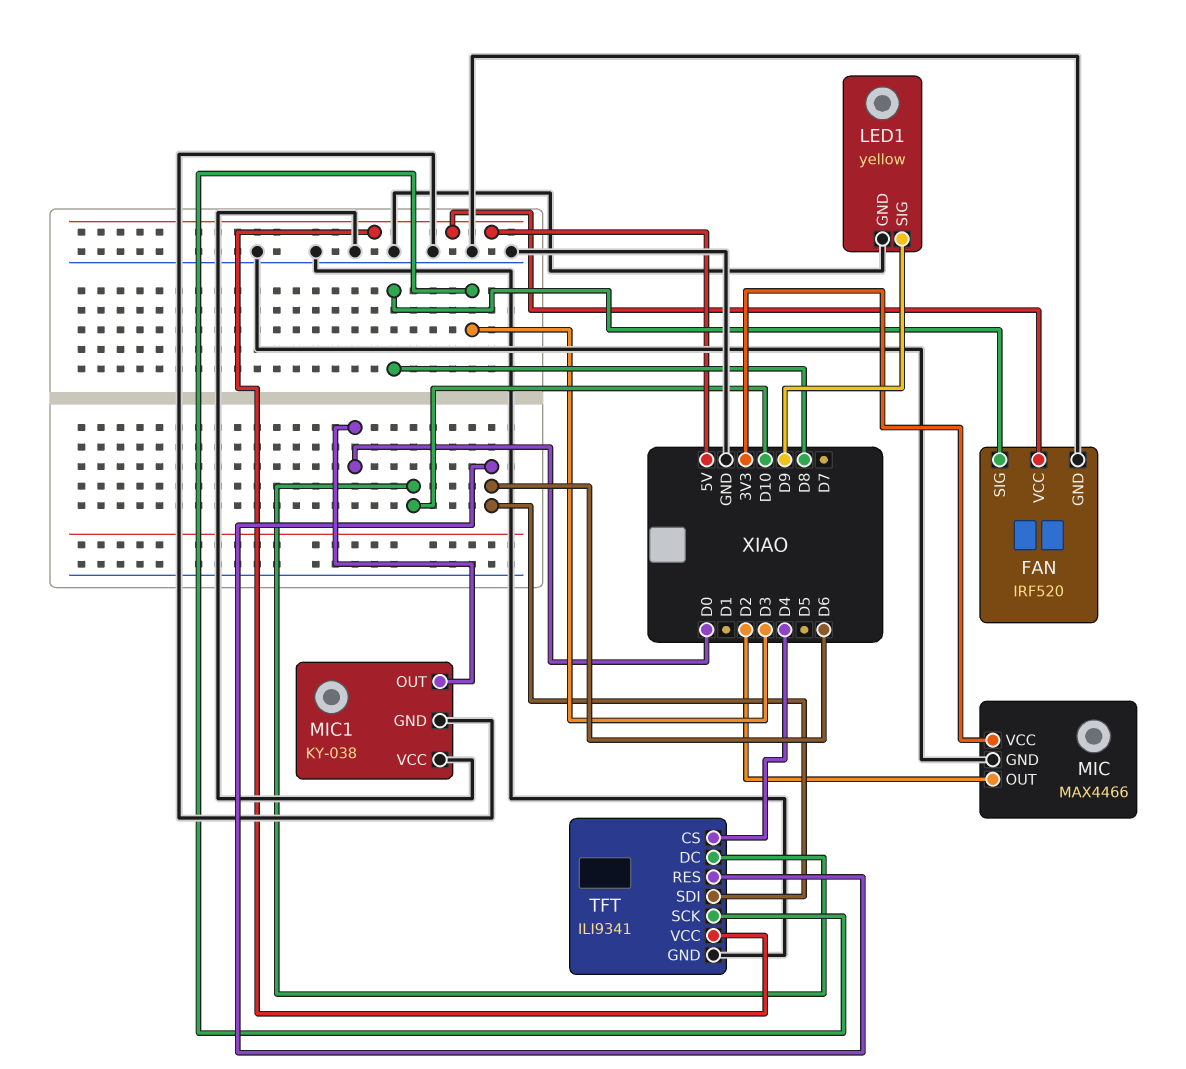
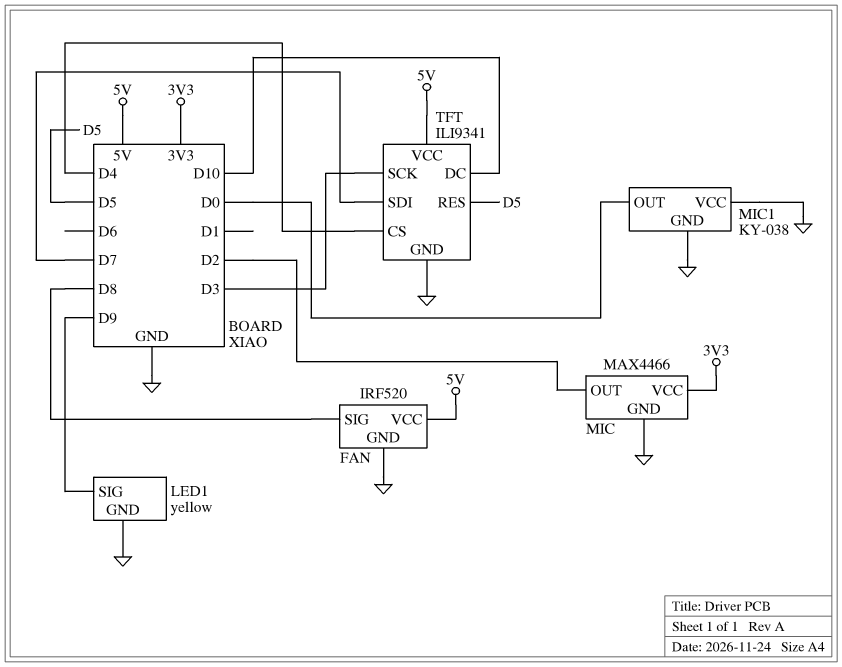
TFT pin RES: D6 -> D5
TFT pin SDI: D6 -> D7

